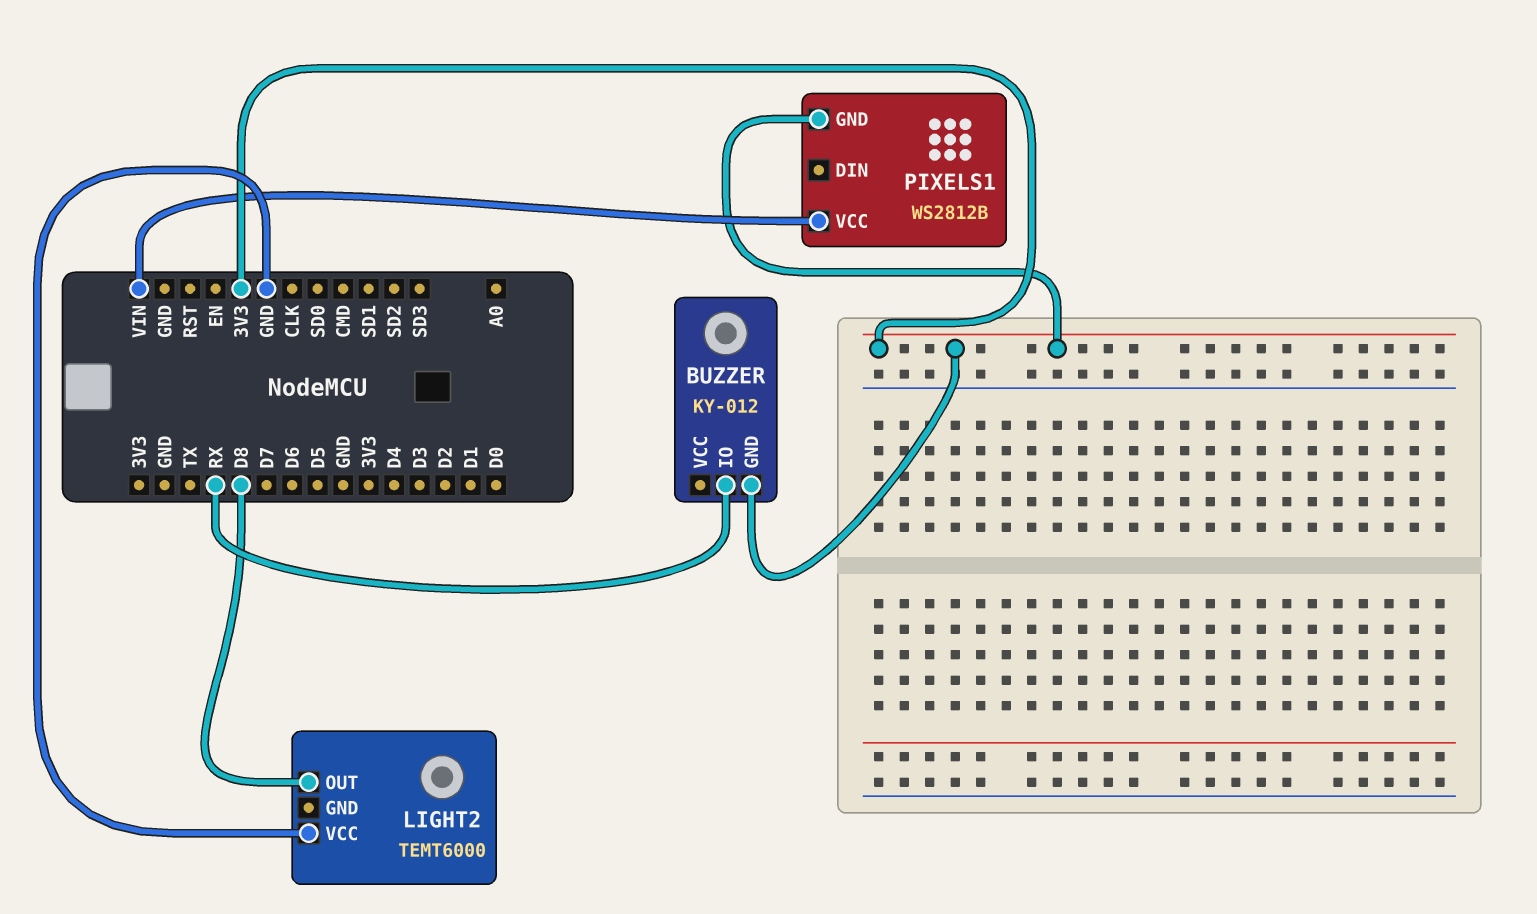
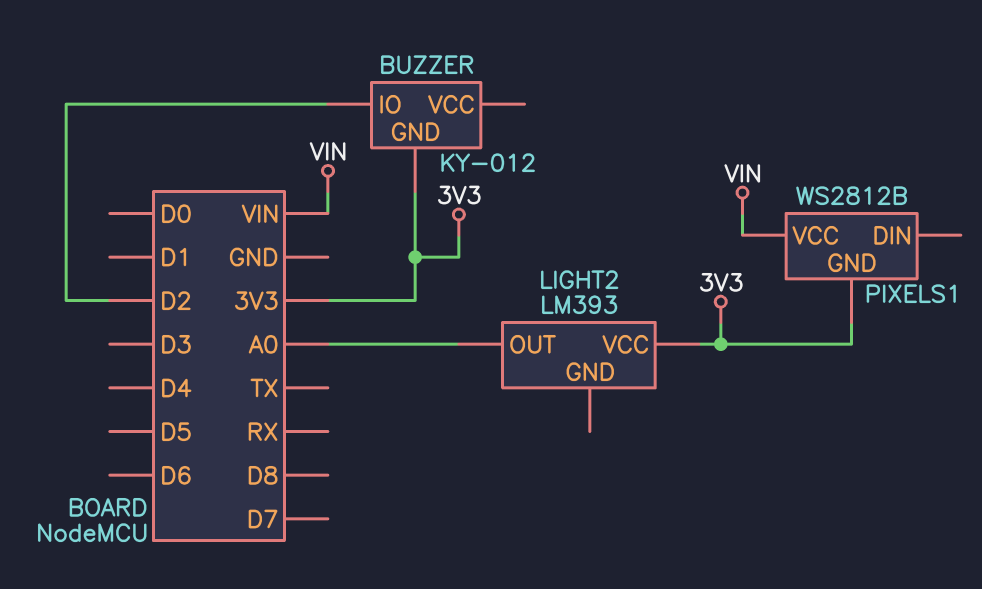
BUZZER pin IO: RX -> D2
LIGHT2: TEMT6000 -> LM393
LIGHT2 pin OUT: D8 -> A0
LIGHT2 pin VCC: GND -> 3V3

